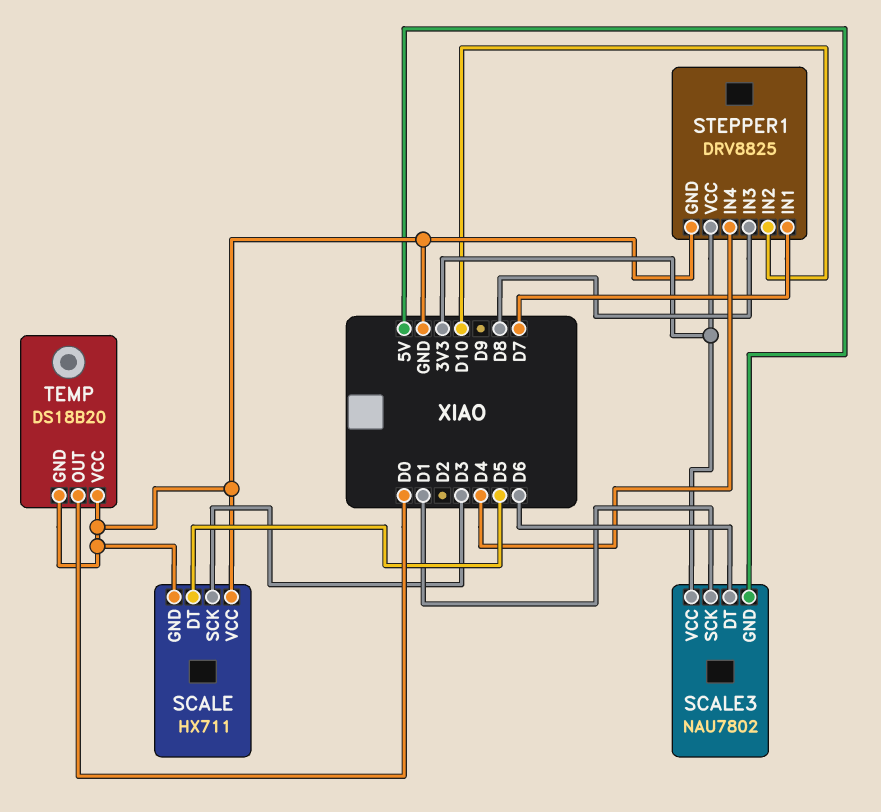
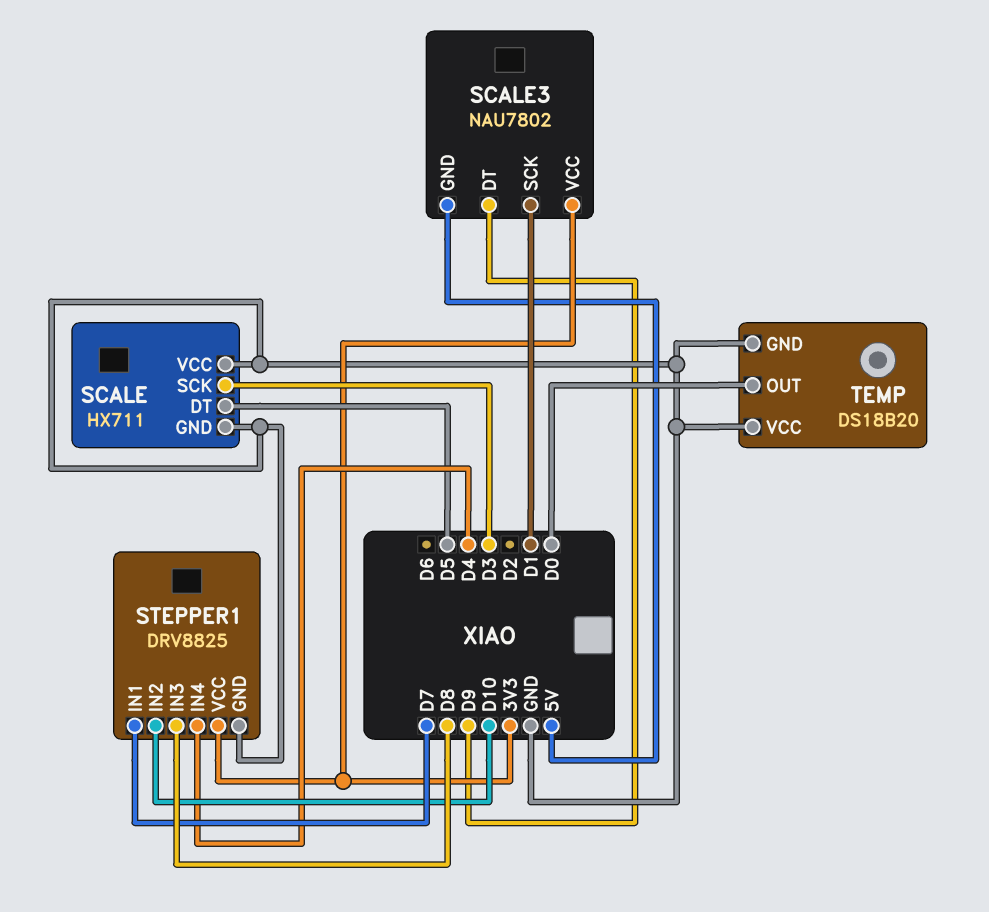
SCALE3 pin DT: D6 -> D9

